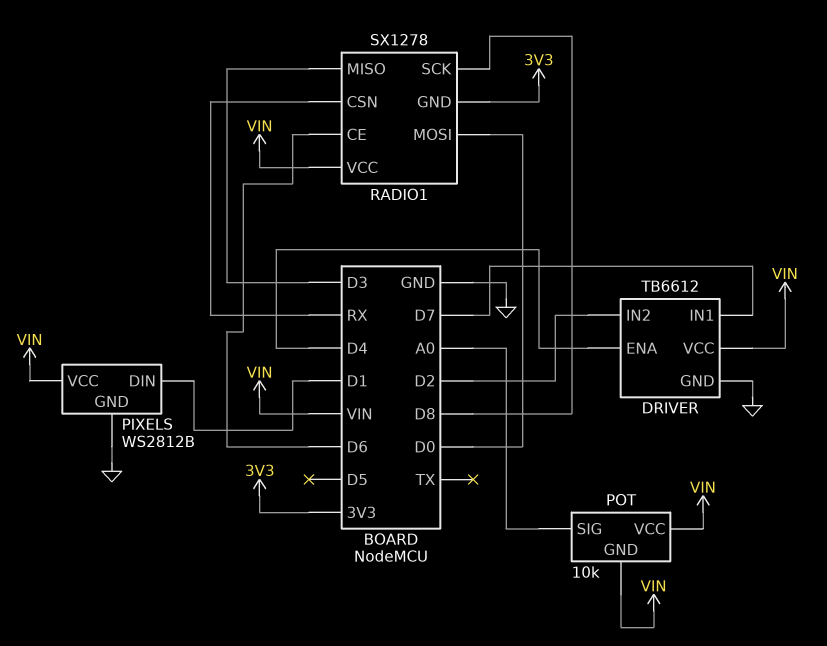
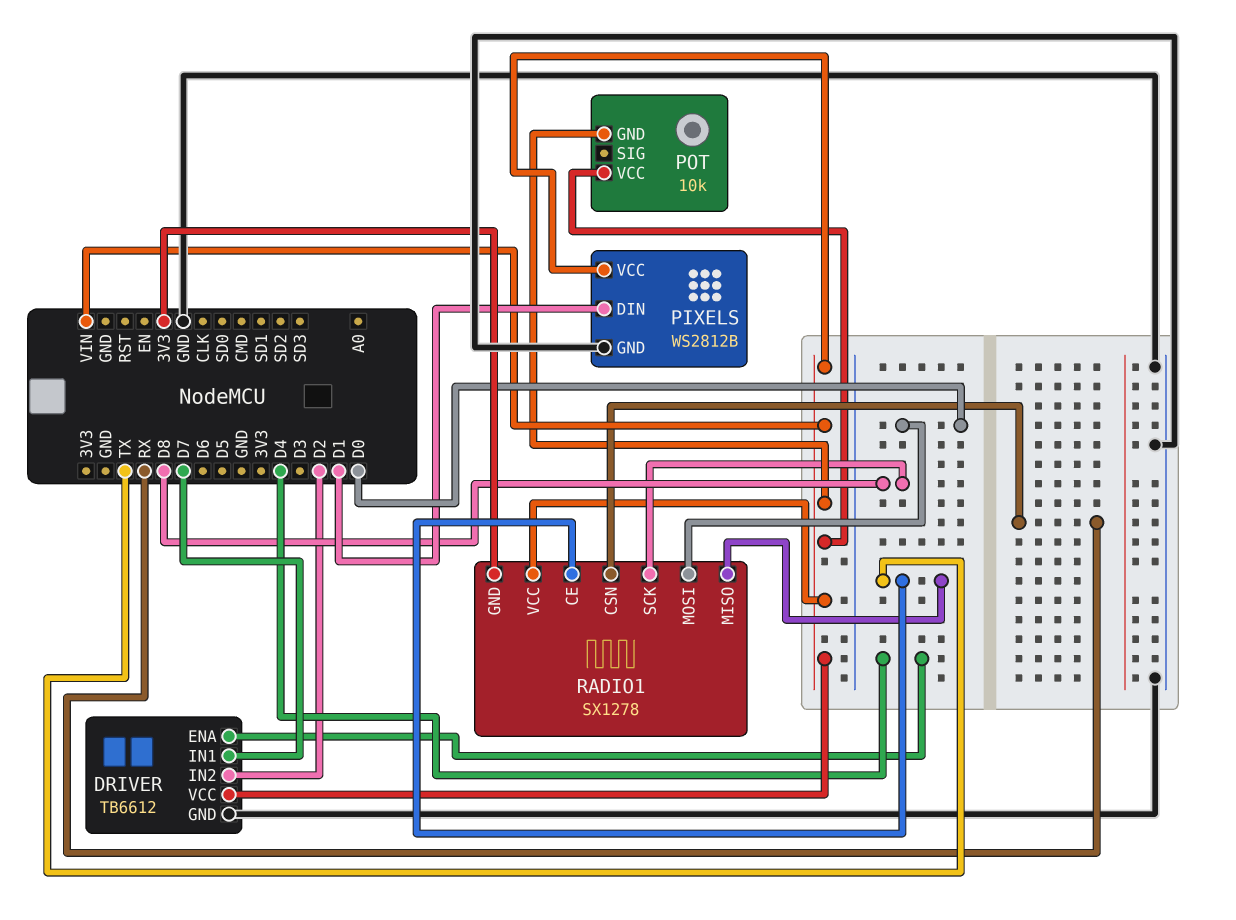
POT pin SIG: A0 -> none
RADIO1 pin CE: D6 -> TX
RADIO1 pin MISO: D3 -> TX

